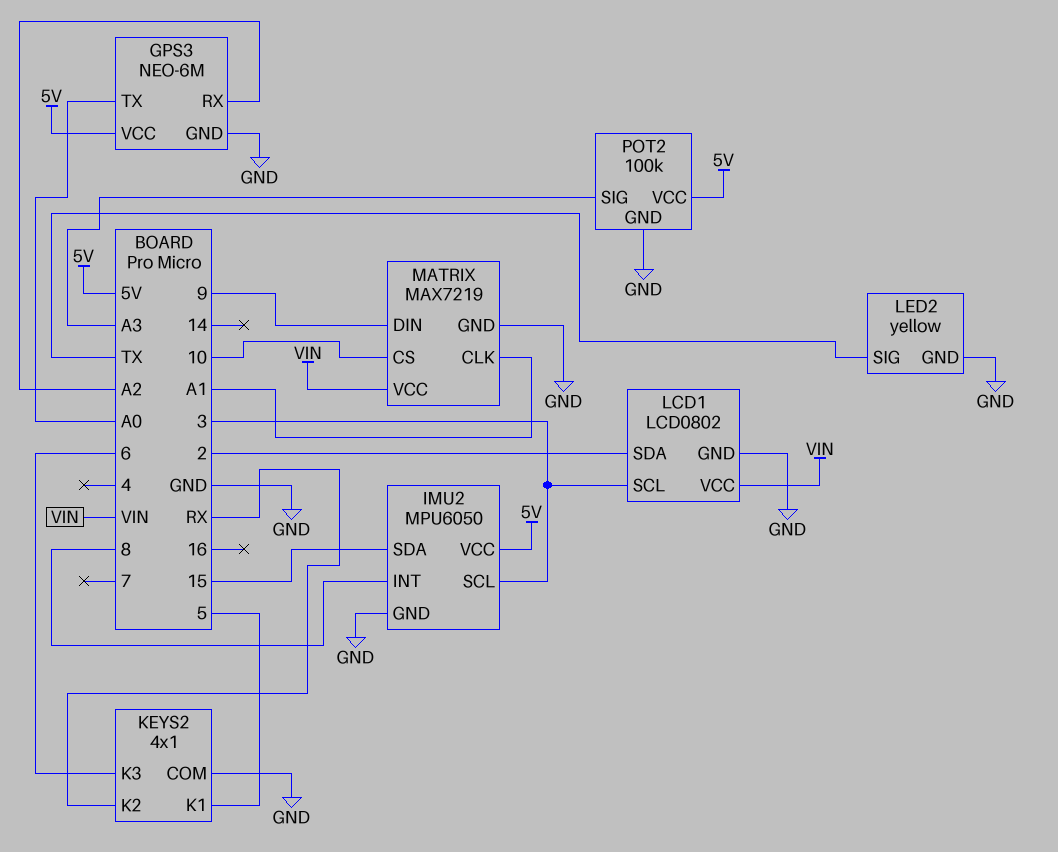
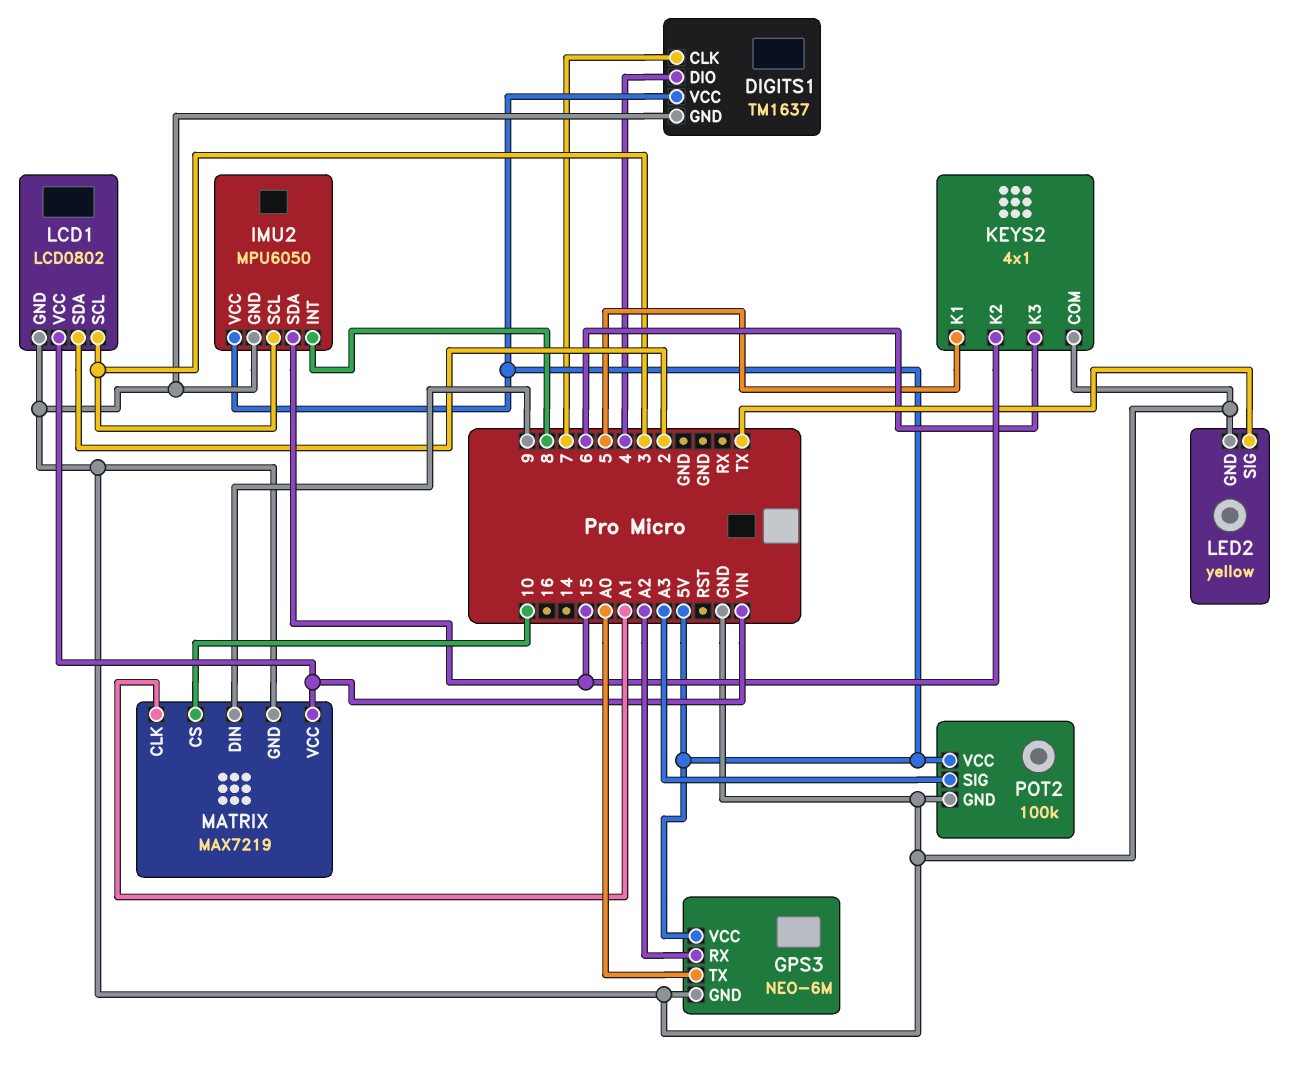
DIGITS1: none -> TM1637
DIGITS1 pin CLK: none -> 7
DIGITS1 pin DIO: none -> 4
DIGITS1 pin GND: none -> GND
DIGITS1 pin VCC: none -> 5V
KEYS2 pin K2: RX -> 15

